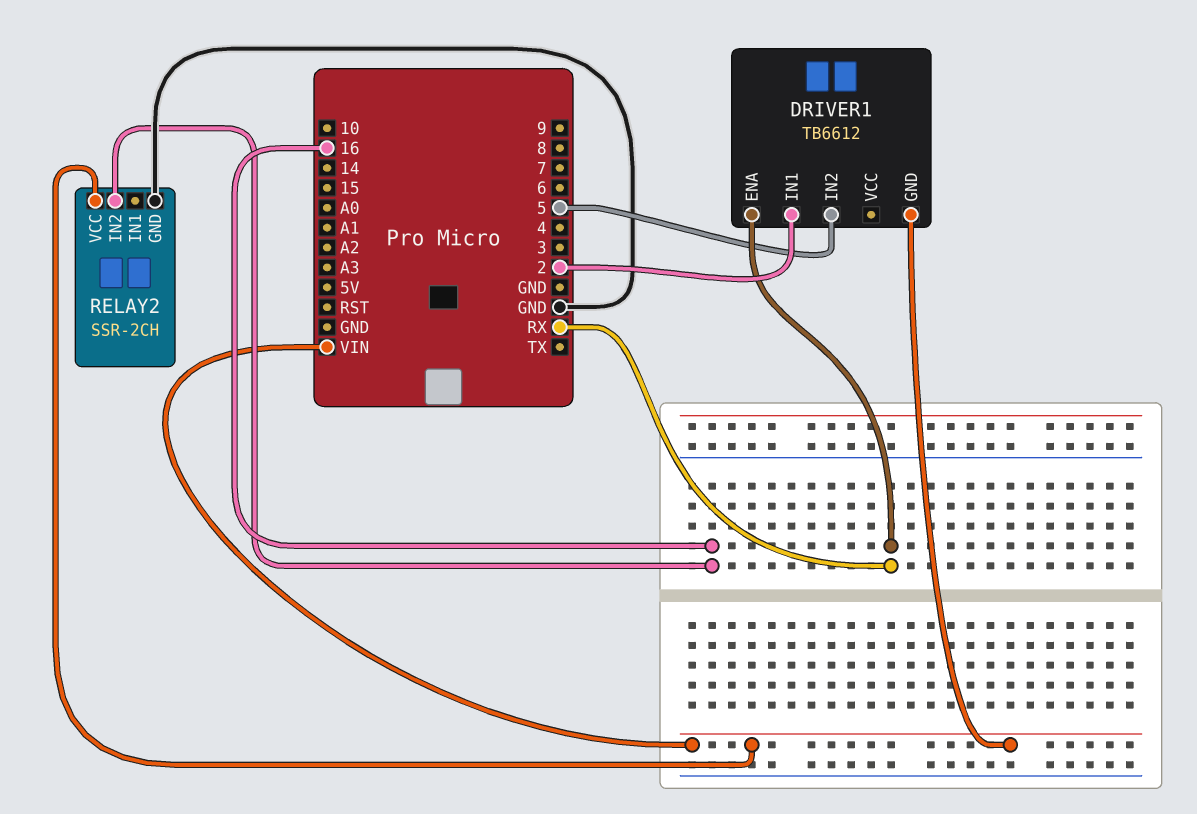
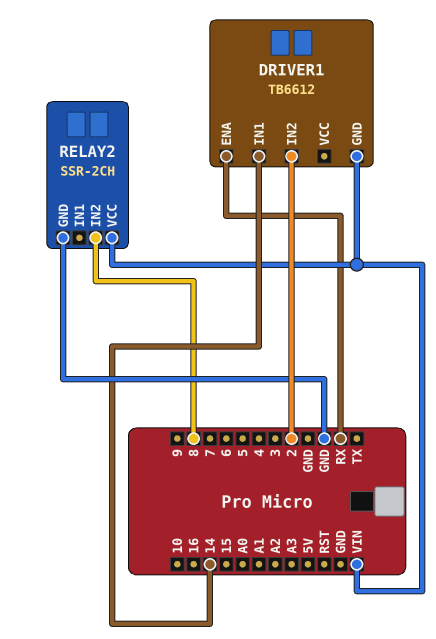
DRIVER1 pin IN1: 2 -> 14
DRIVER1 pin IN2: 5 -> 2
RELAY2 pin IN2: 16 -> 8

